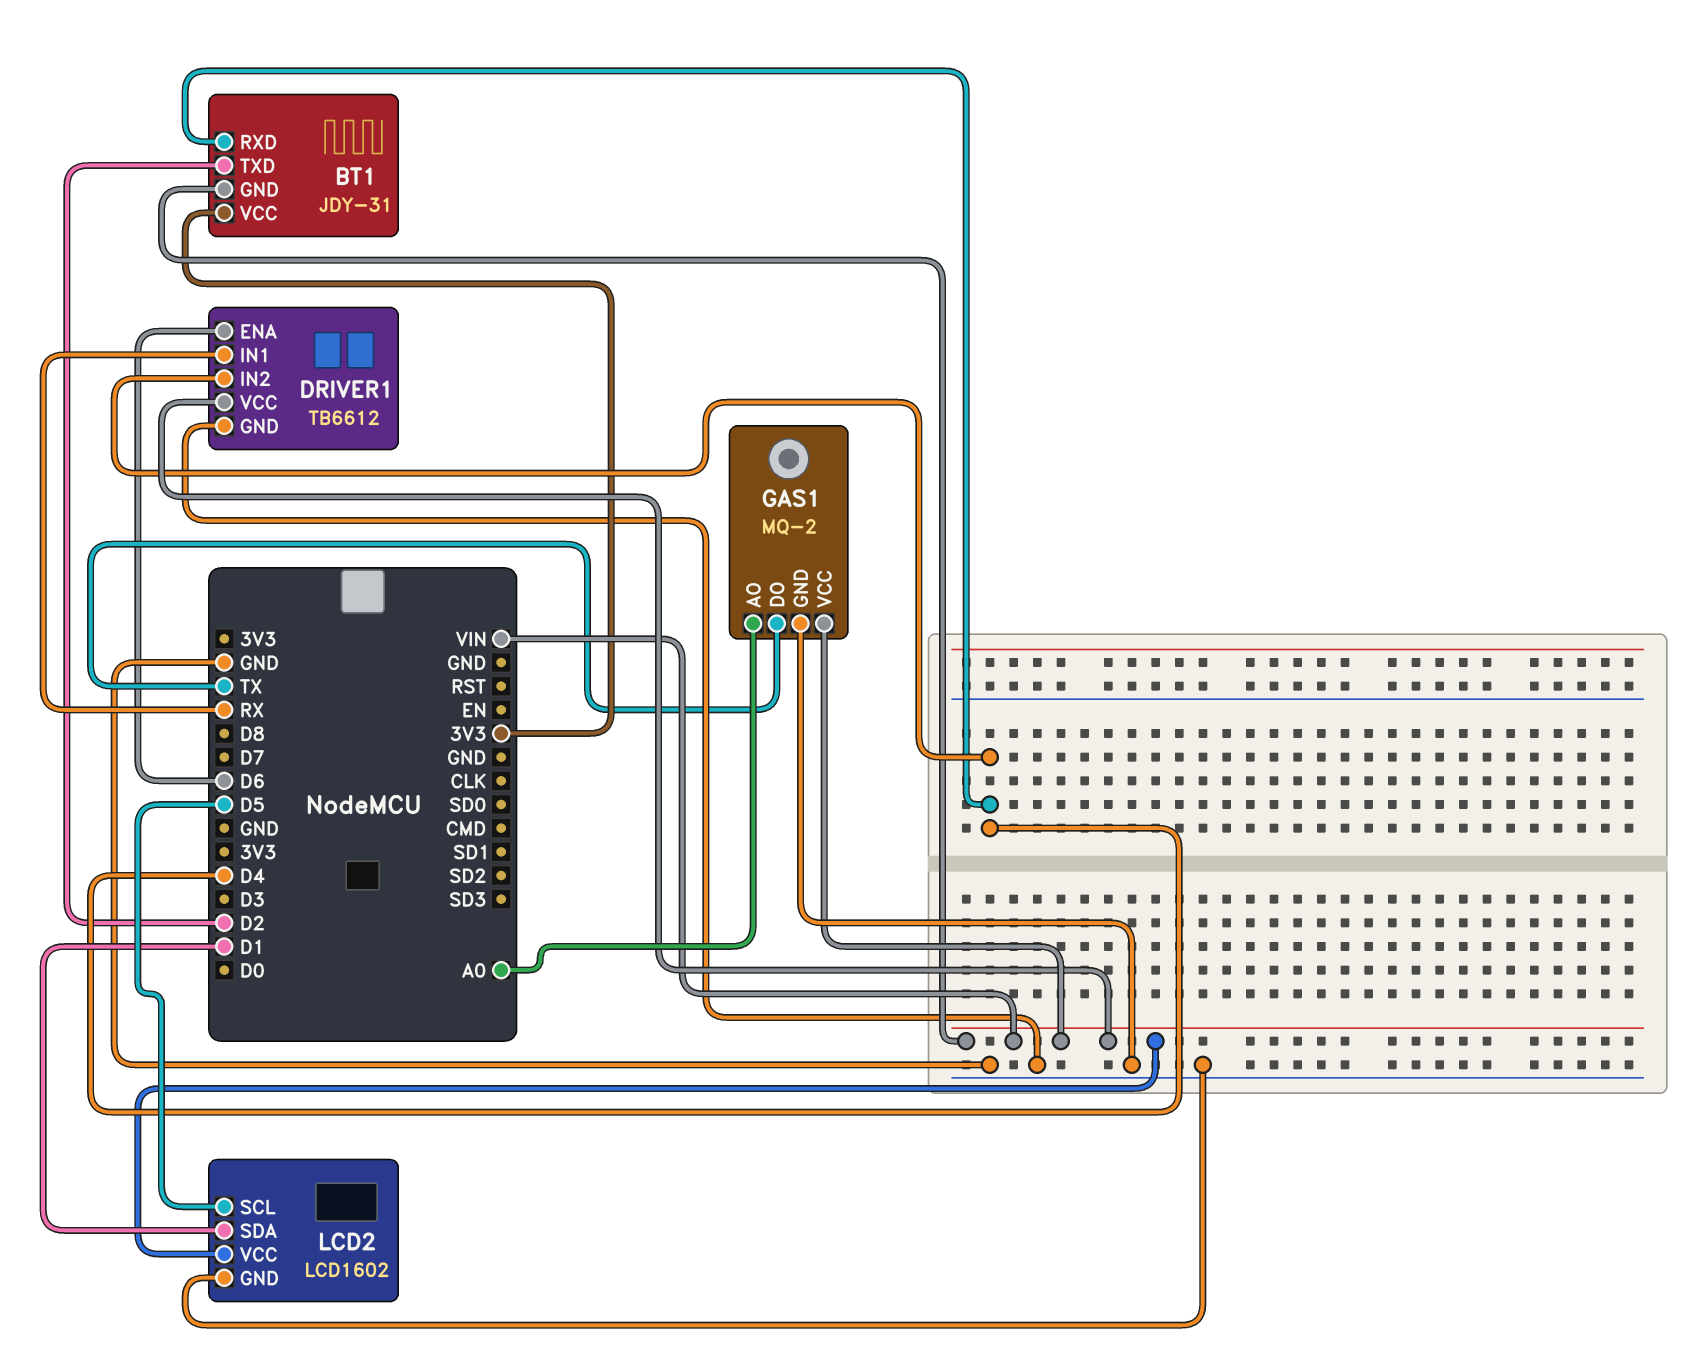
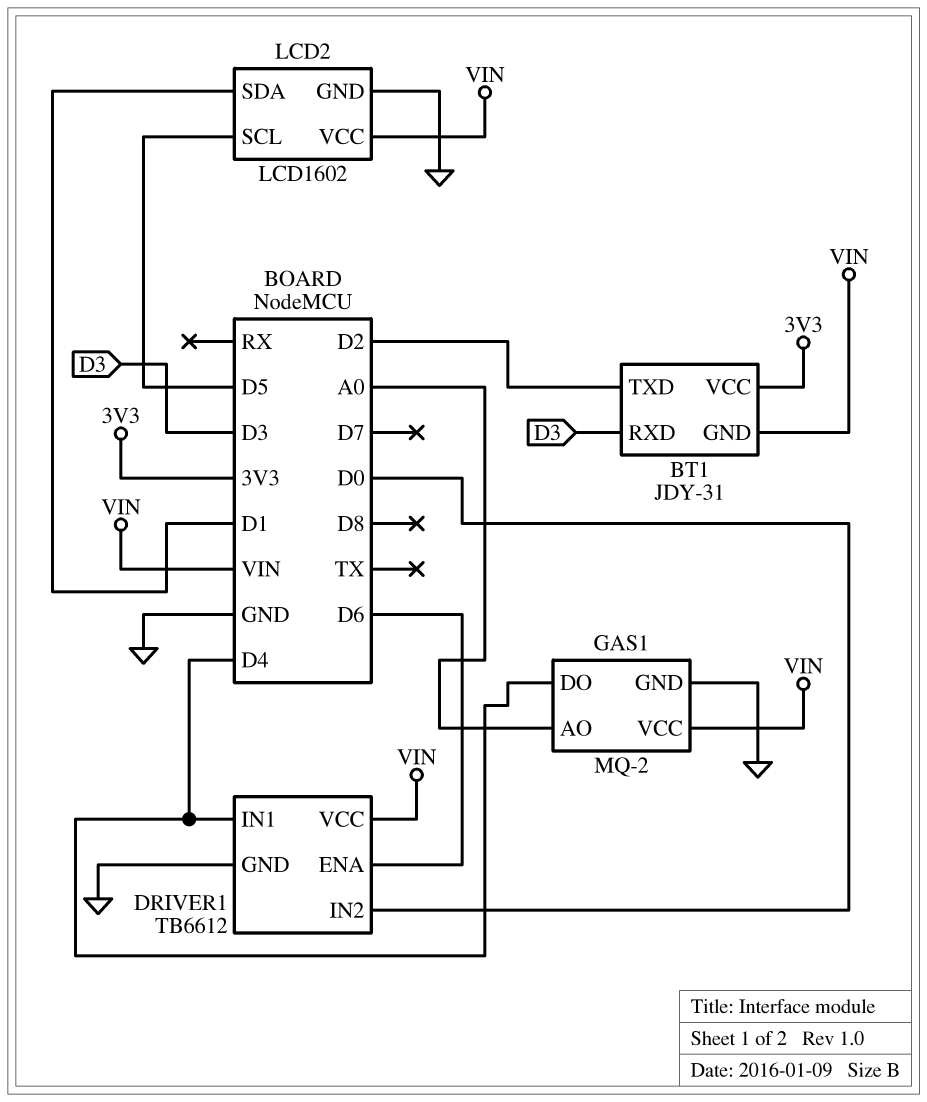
BT1 pin RXD: D4 -> D3
DRIVER1 pin IN1: RX -> D4
DRIVER1 pin IN2: D4 -> D0
GAS1 pin DO: TX -> D4

